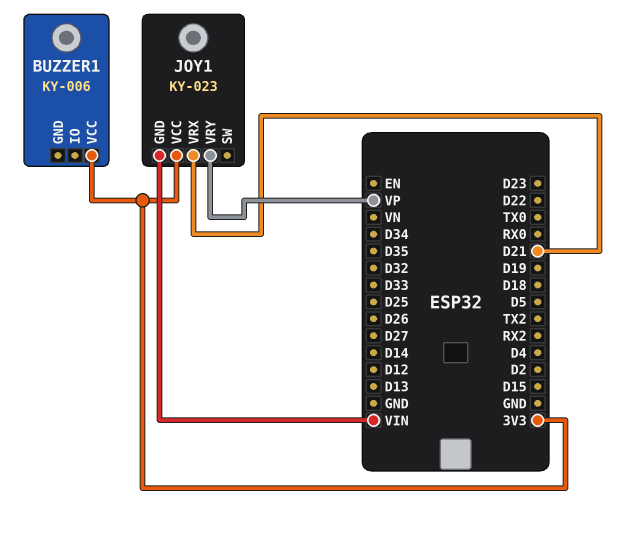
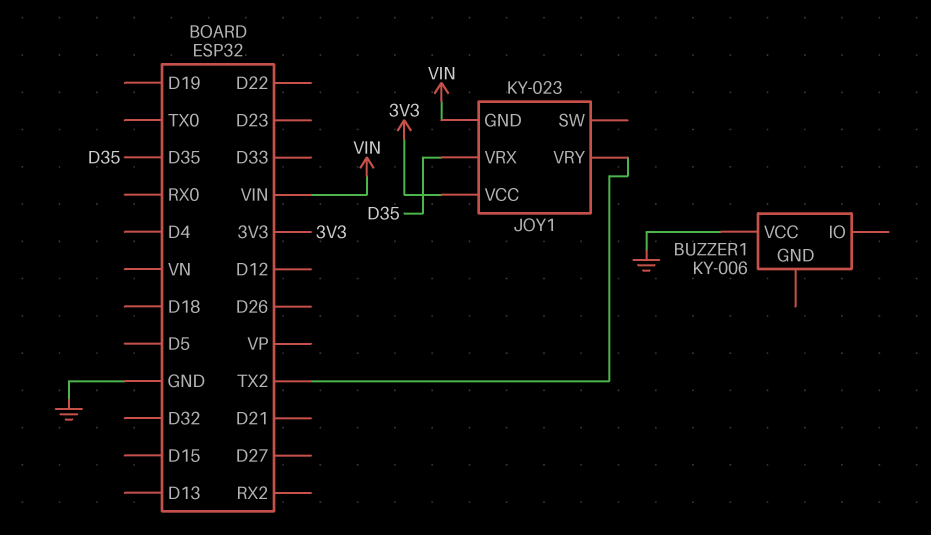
BUZZER1 pin VCC: 3V3 -> GND
JOY1 pin VRX: D21 -> D35
JOY1 pin VRY: VP -> TX2

